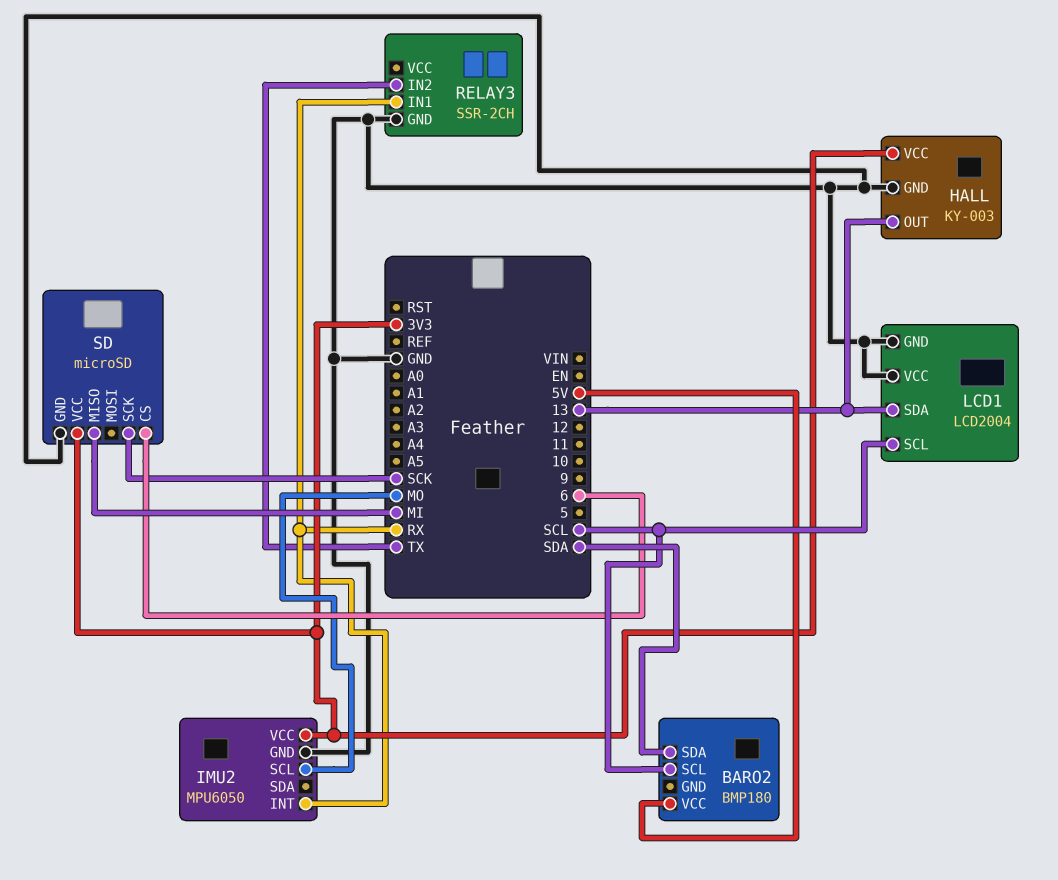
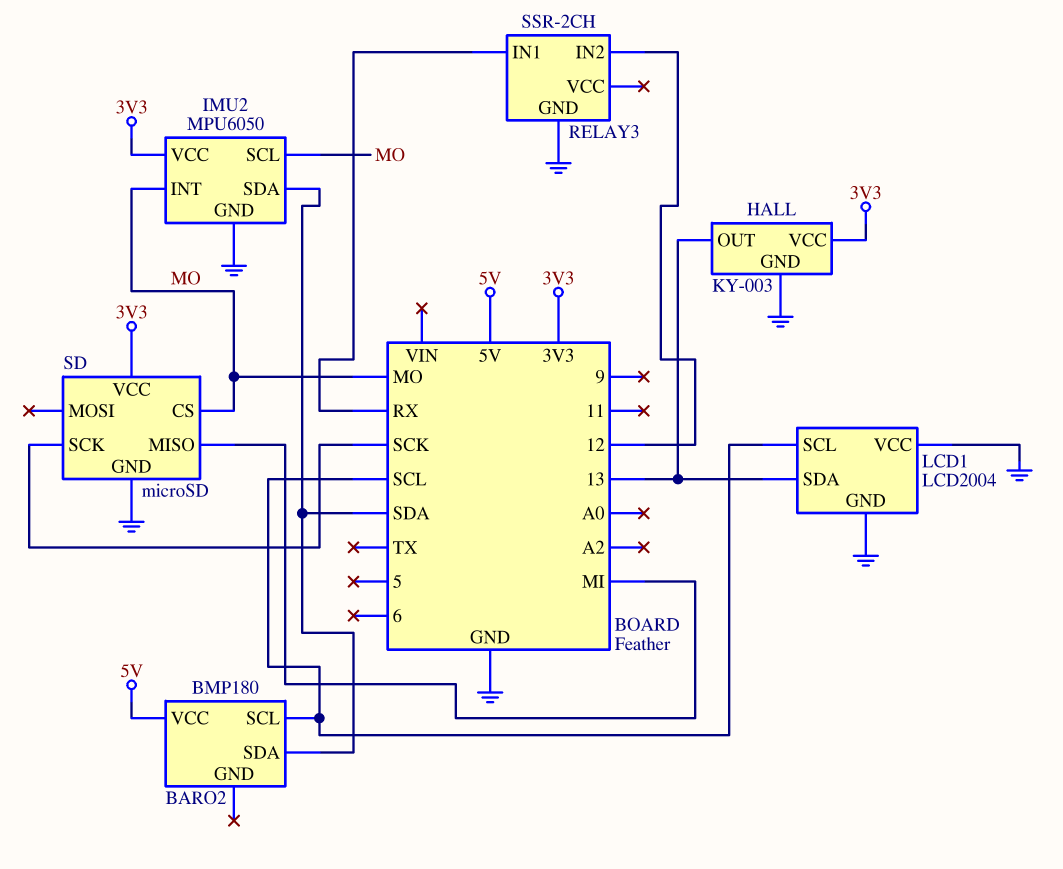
IMU2 pin INT: RX -> MO
IMU2 pin SDA: none -> SDA
RELAY3 pin IN2: TX -> 12
SD pin CS: 6 -> MO

